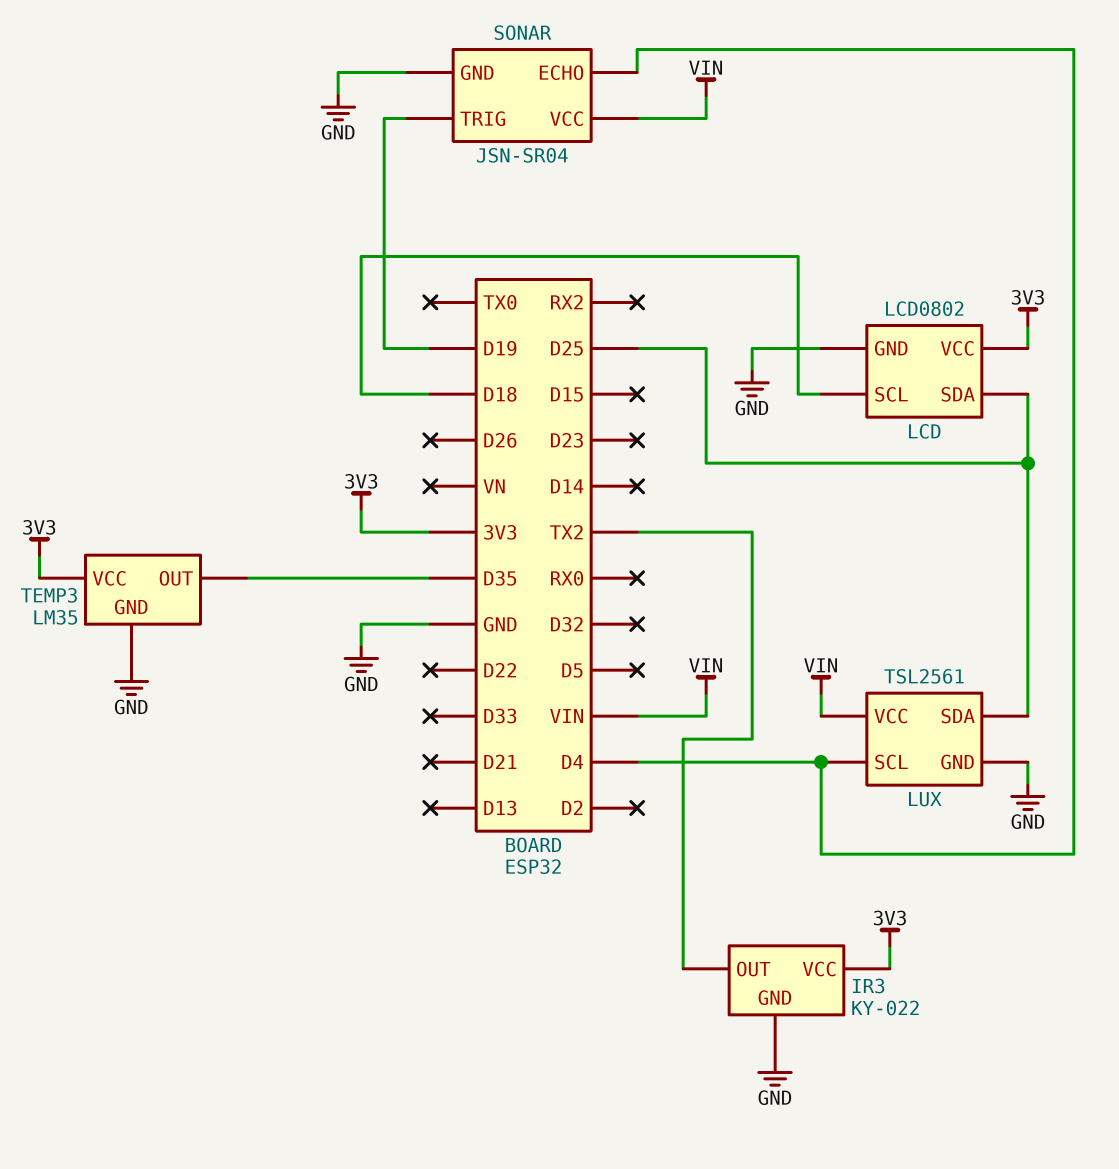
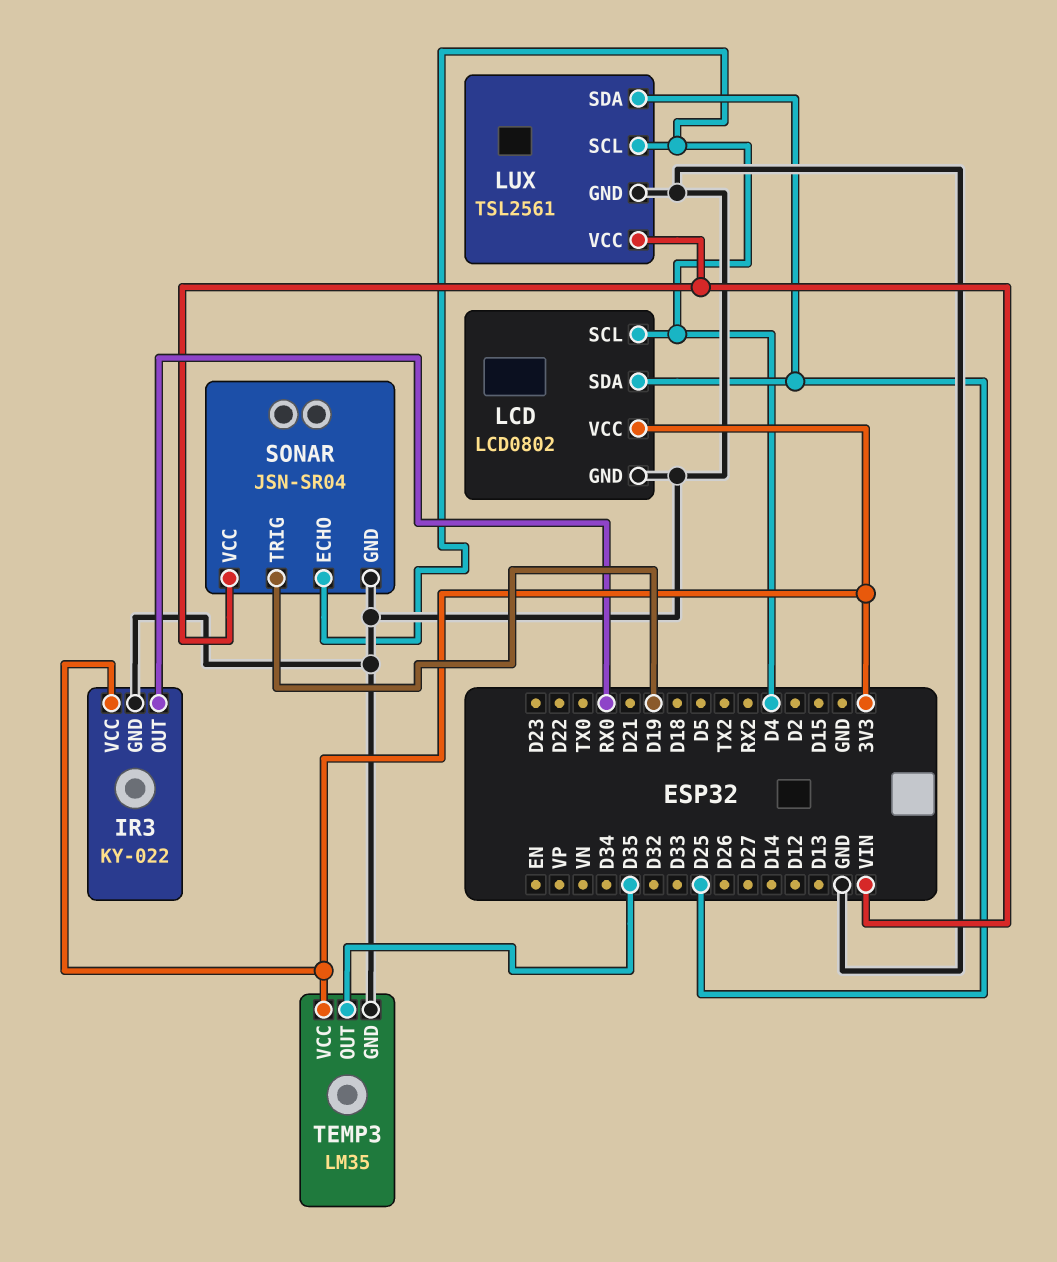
IR3 pin OUT: TX2 -> RX0
LCD pin SCL: D18 -> D4

